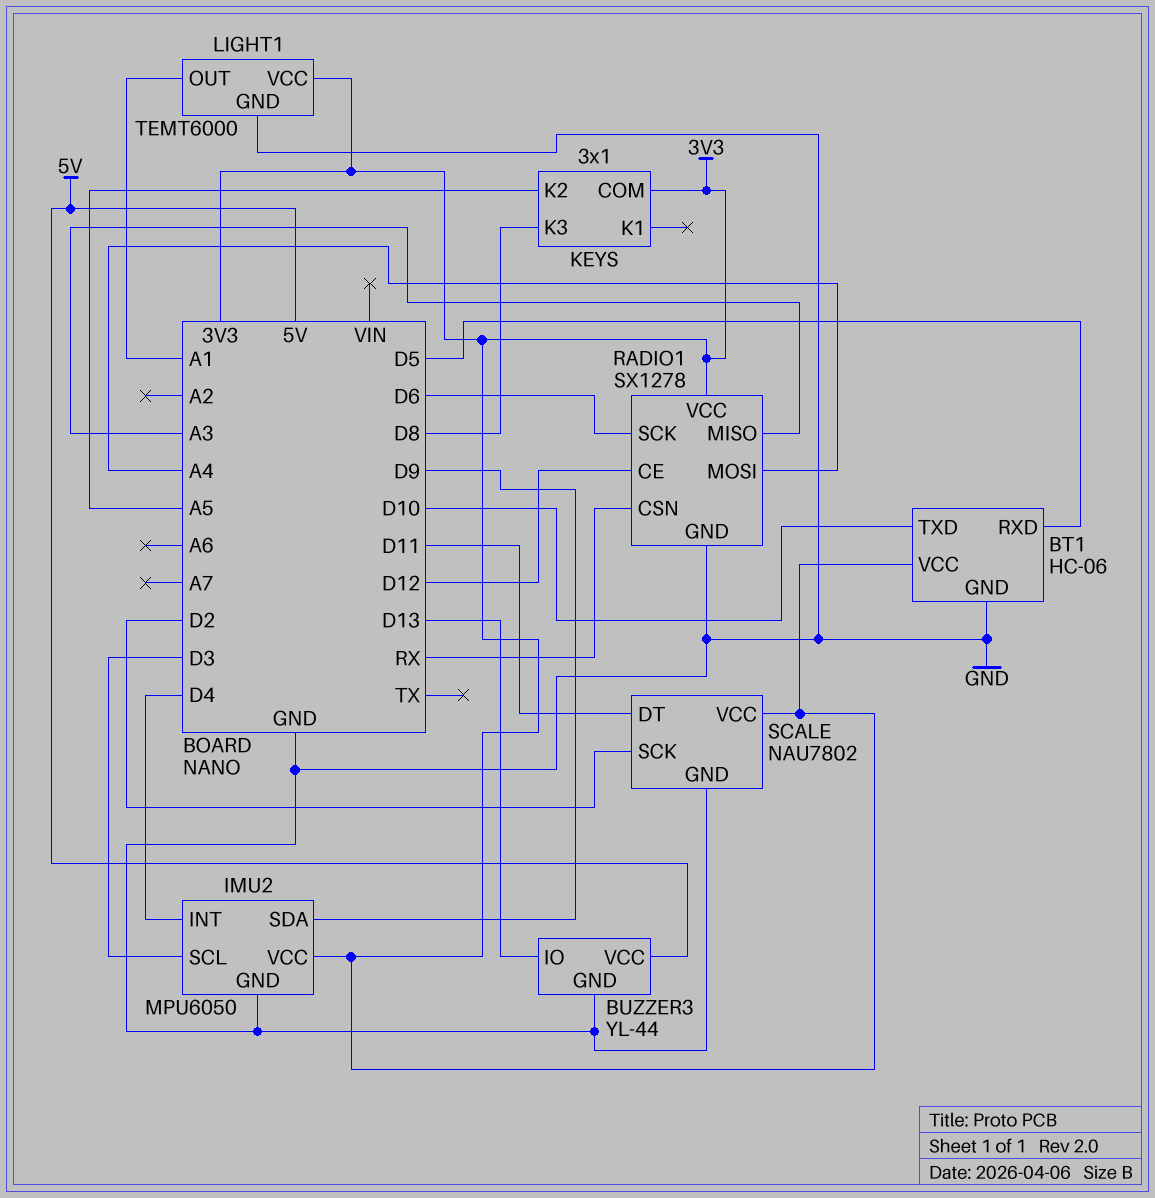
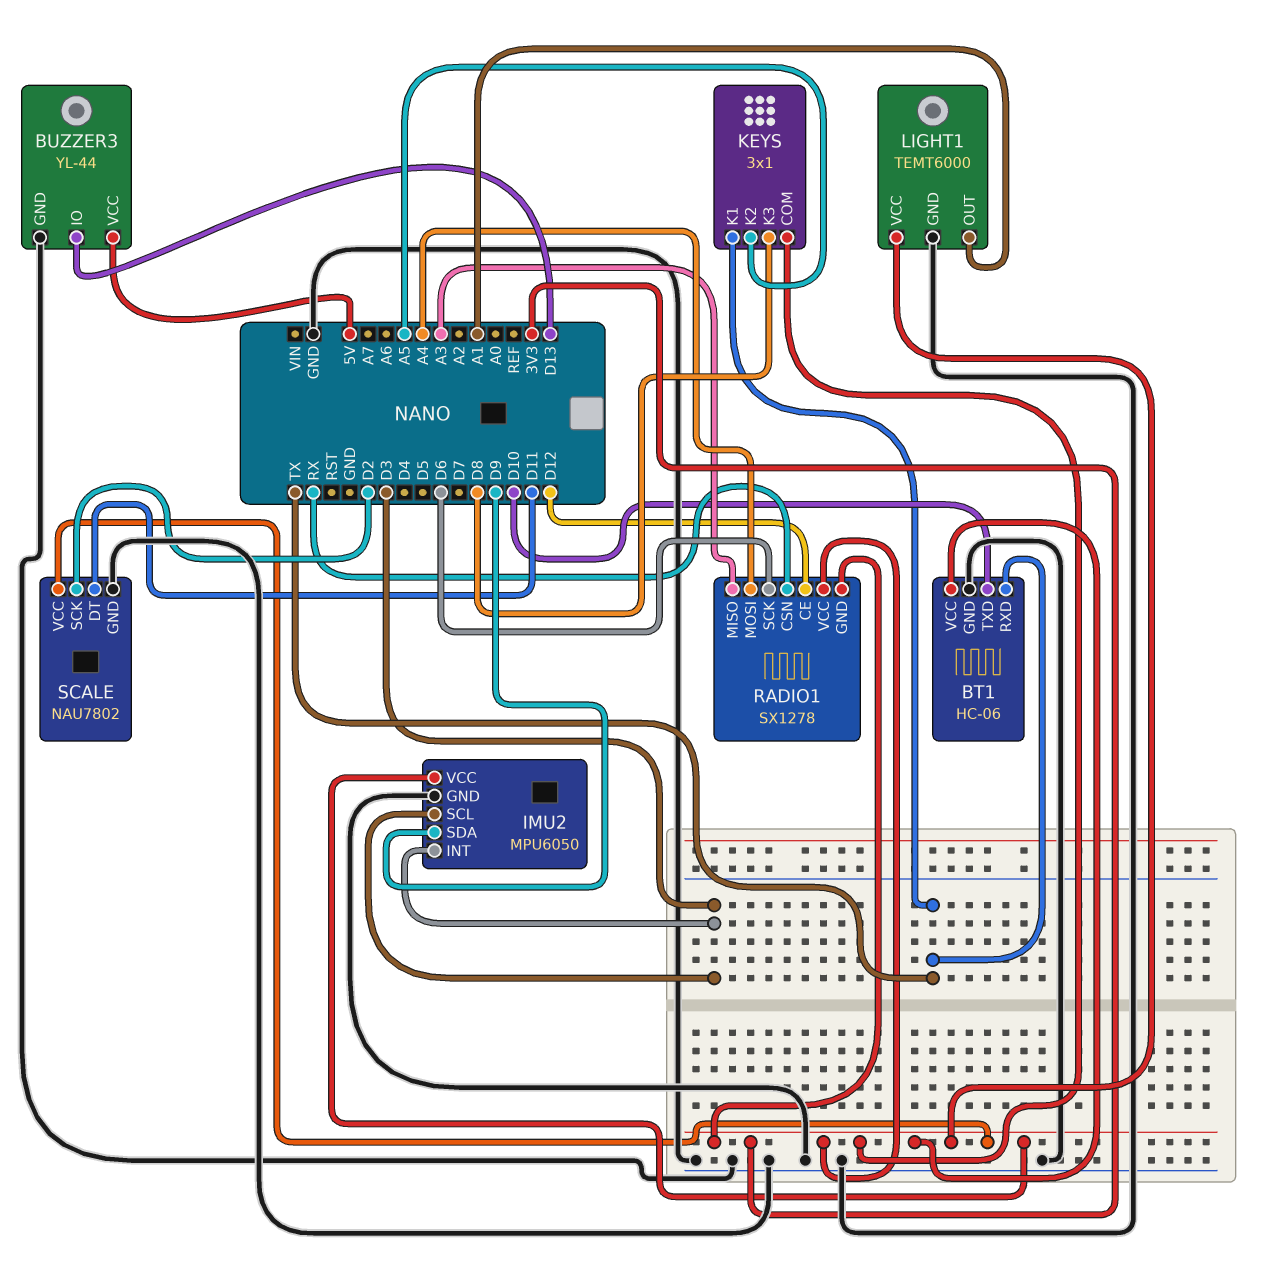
BT1 pin RXD: D5 -> TX
IMU2 pin INT: D4 -> D3
KEYS pin K1: none -> TX
RADIO1 pin GND: GND -> 3V3

